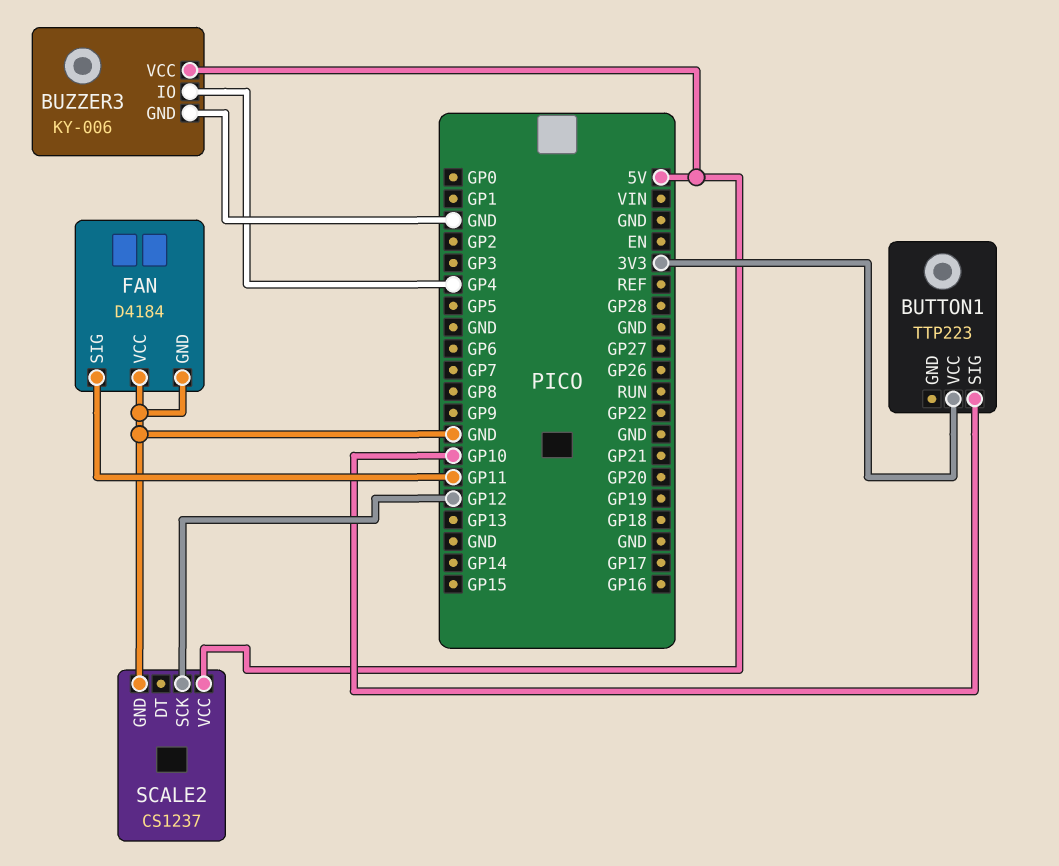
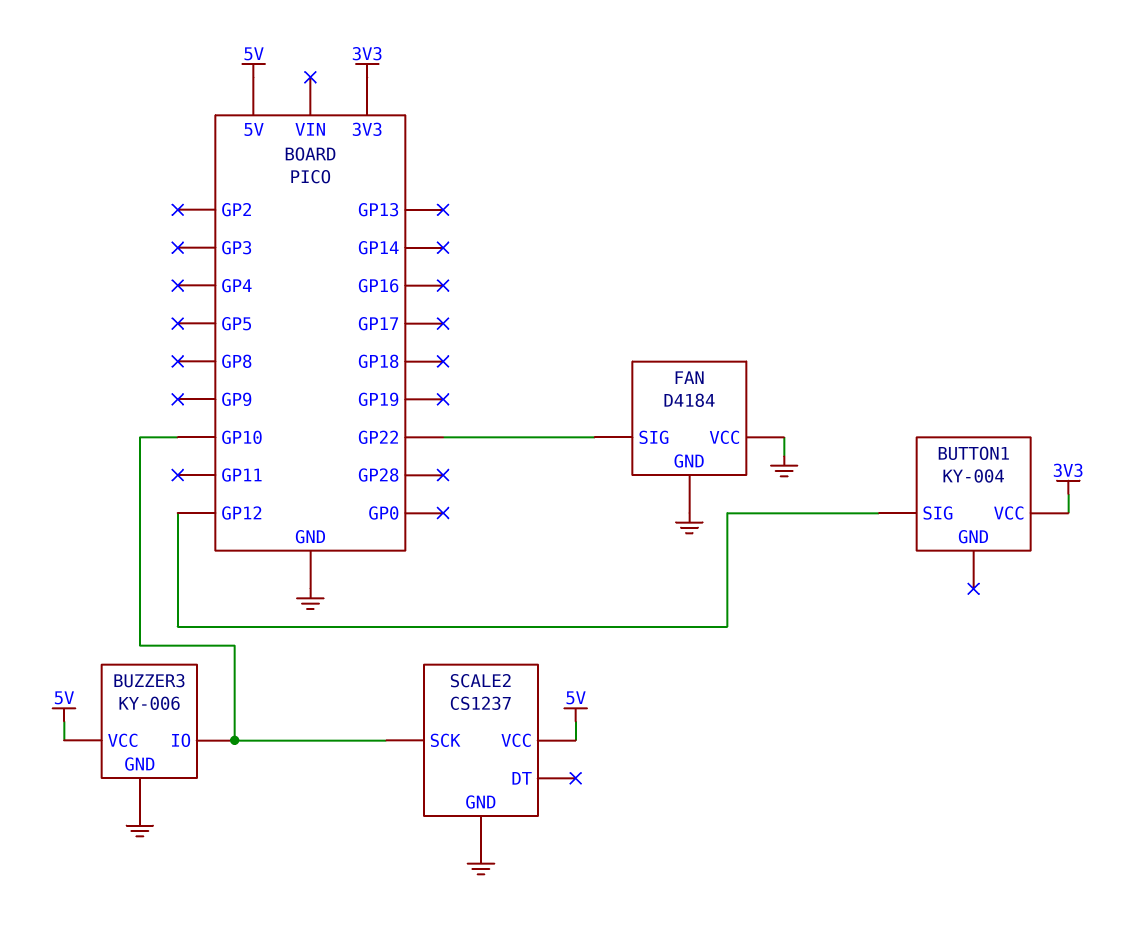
BUTTON1: TTP223 -> KY-004
BUTTON1 pin SIG: GP10 -> GP12
BUZZER3 pin IO: GP4 -> GP10
FAN pin SIG: GP11 -> GP22
SCALE2 pin SCK: GP12 -> GP10

